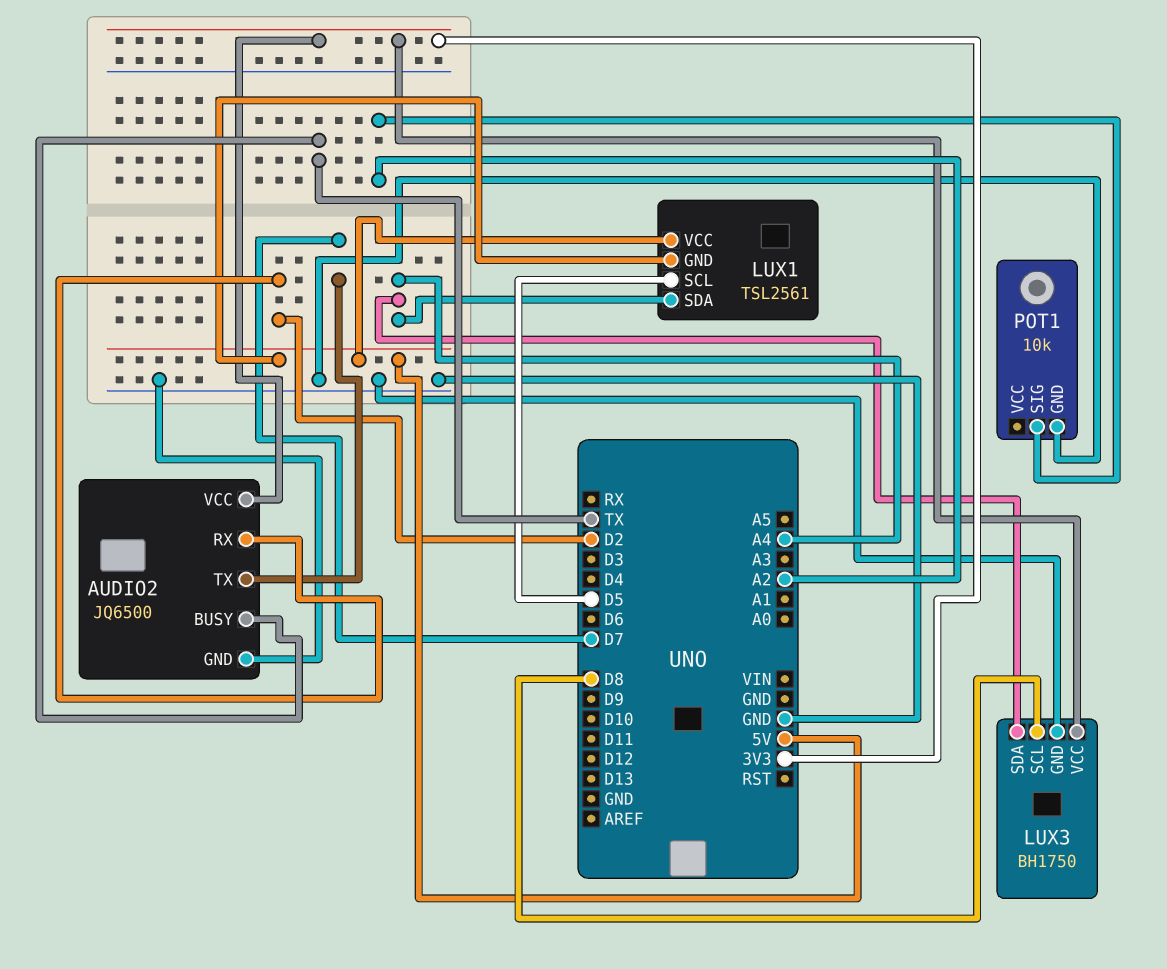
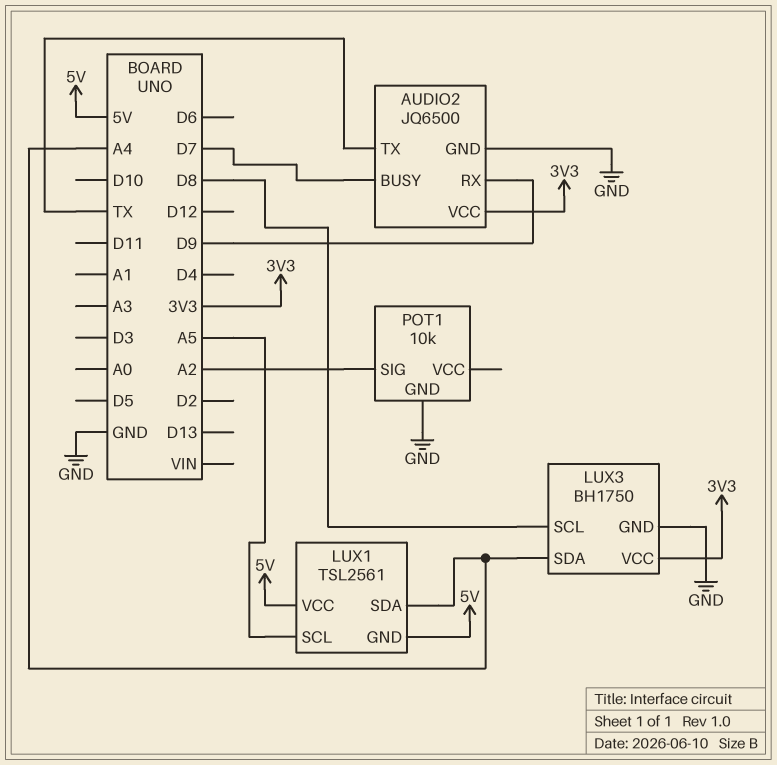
AUDIO2 pin BUSY: TX -> D7
AUDIO2 pin RX: D2 -> D9
AUDIO2 pin TX: D7 -> TX
LUX1 pin SCL: D5 -> A5

